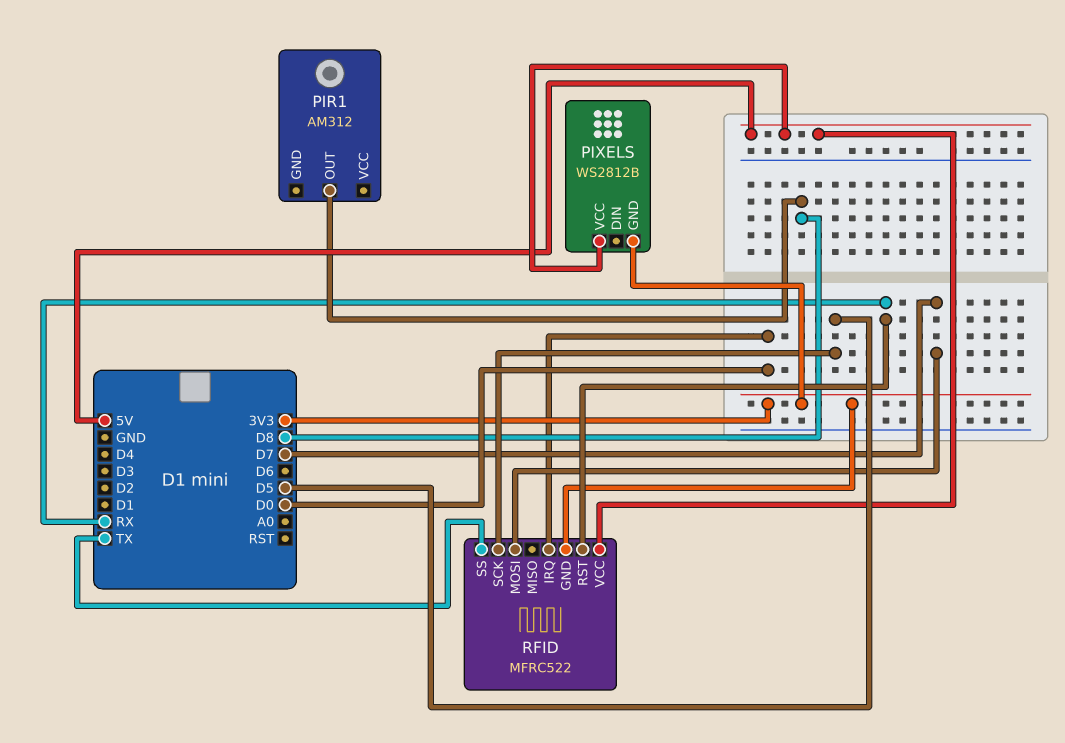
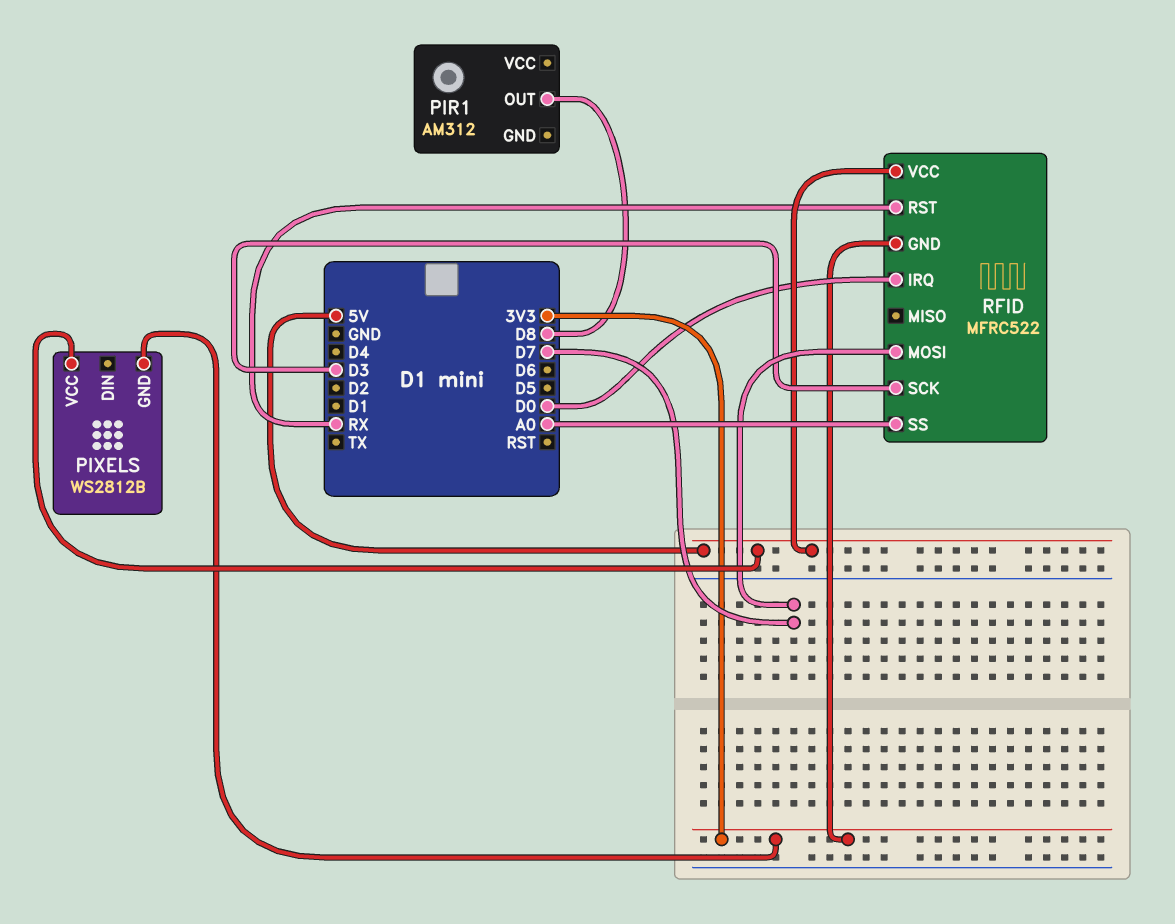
RFID pin SCK: D5 -> D3
RFID pin SS: TX -> A0

